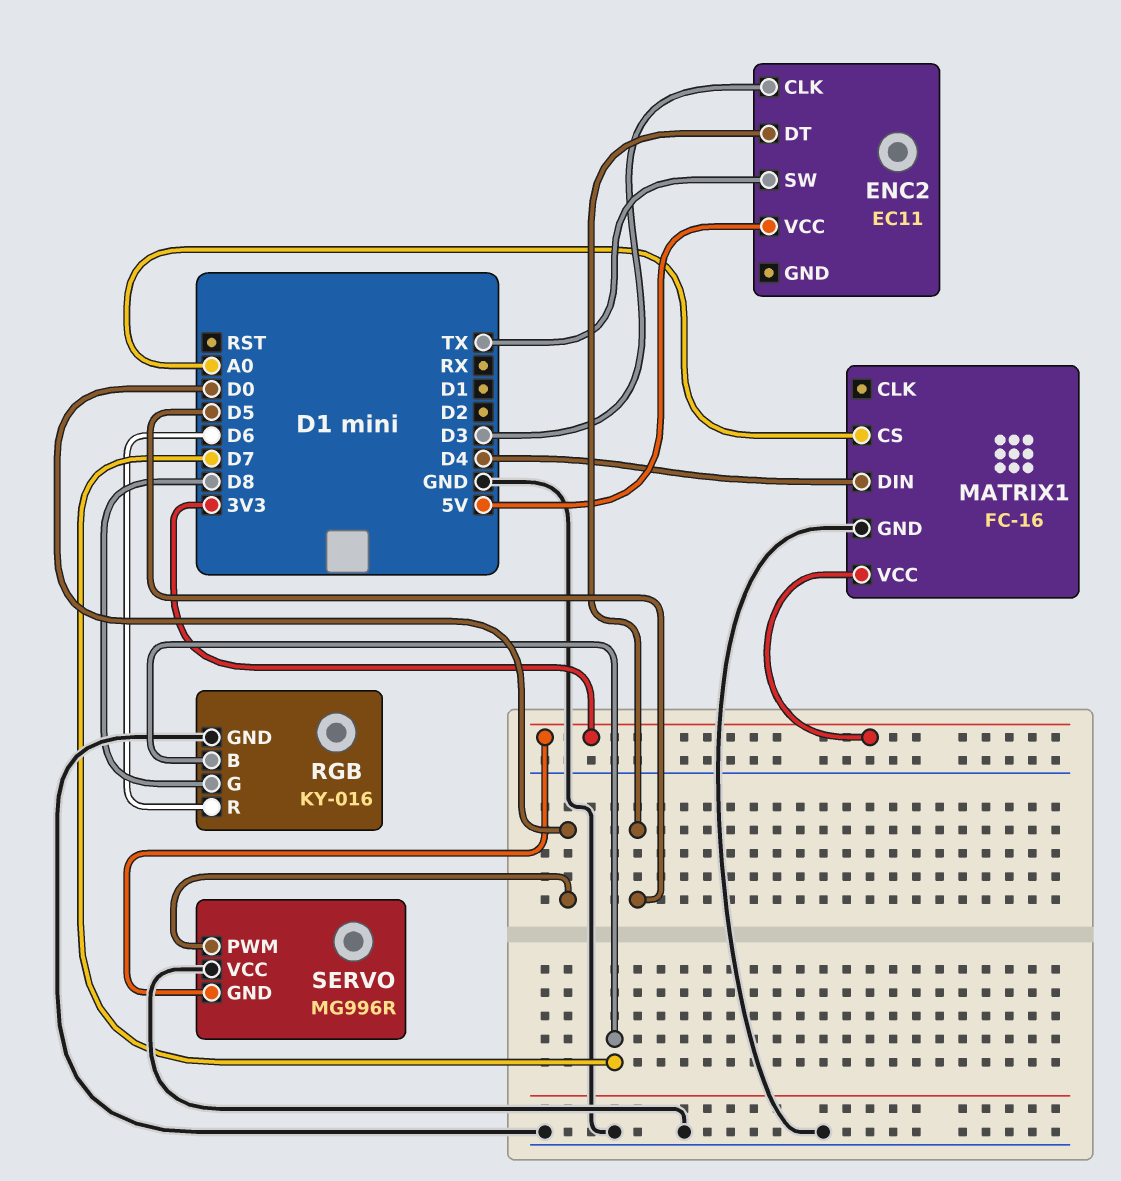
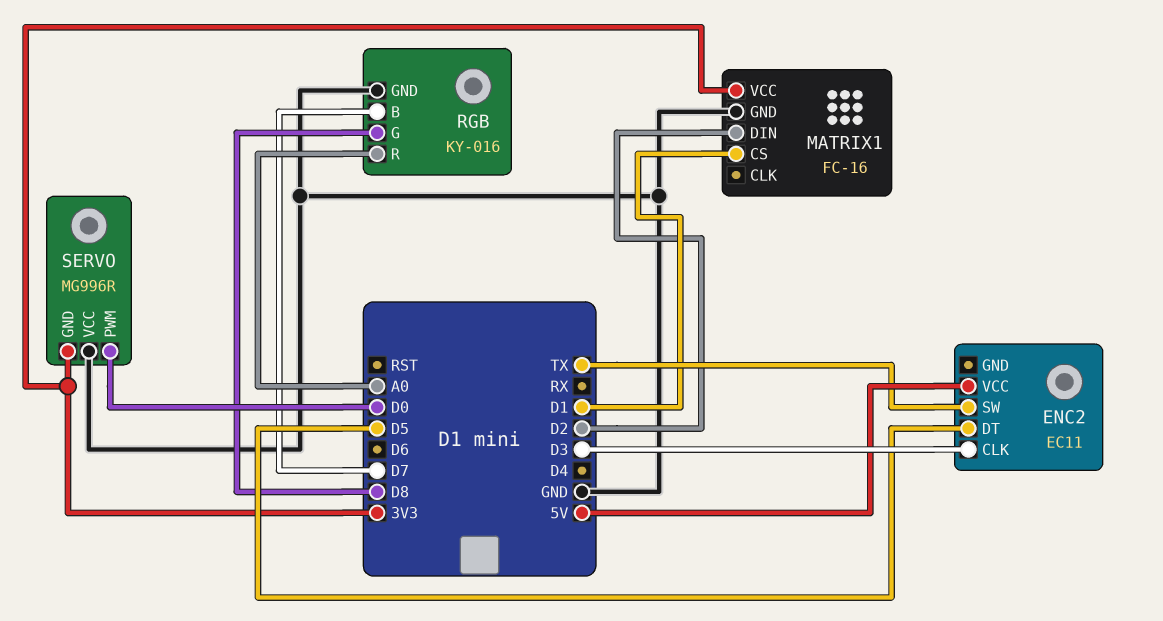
MATRIX1 pin CS: A0 -> D1
MATRIX1 pin DIN: D4 -> D2
RGB pin R: D6 -> A0

